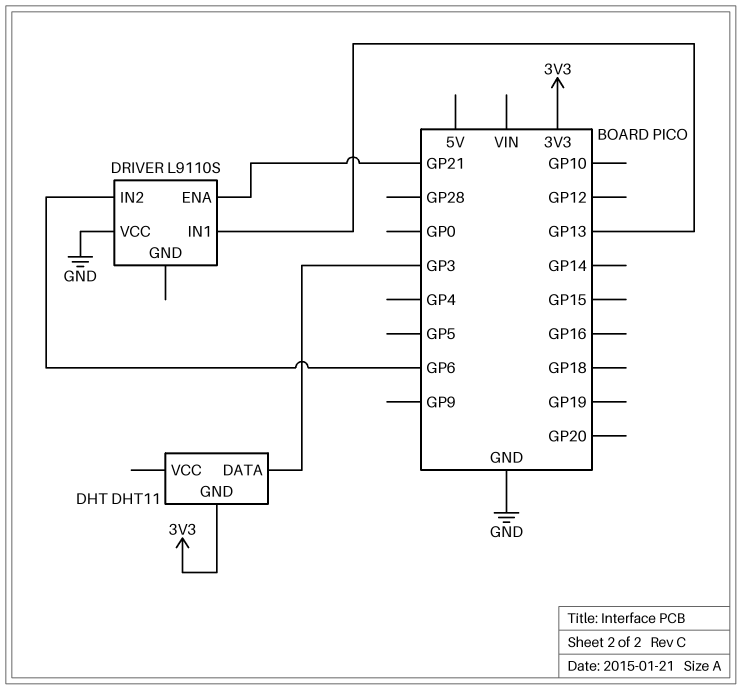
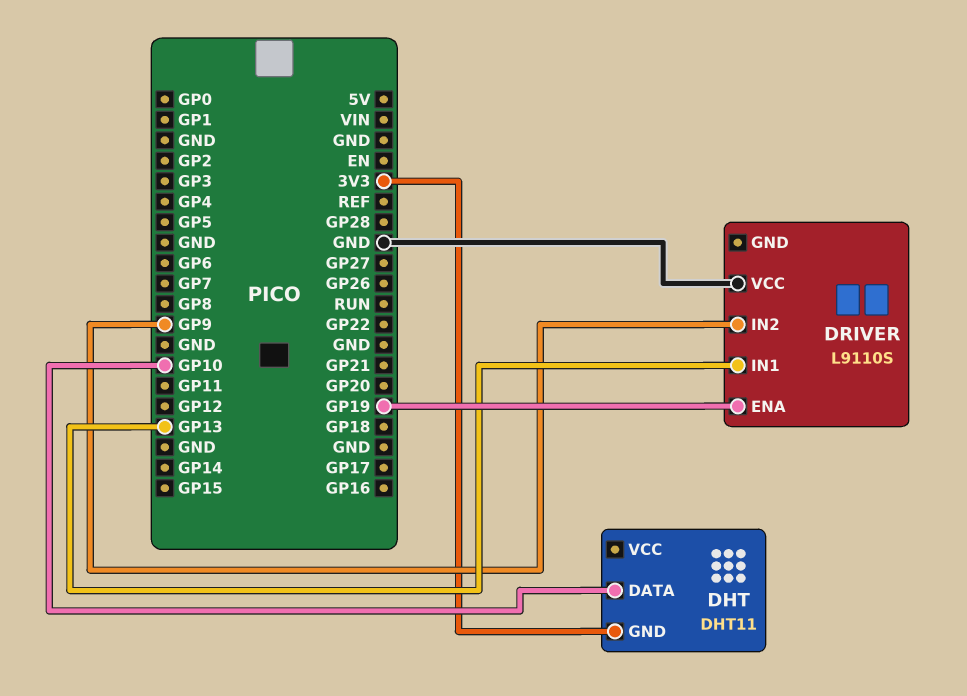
DHT pin DATA: GP3 -> GP10
DRIVER pin ENA: GP21 -> GP19
DRIVER pin IN2: GP6 -> GP9

